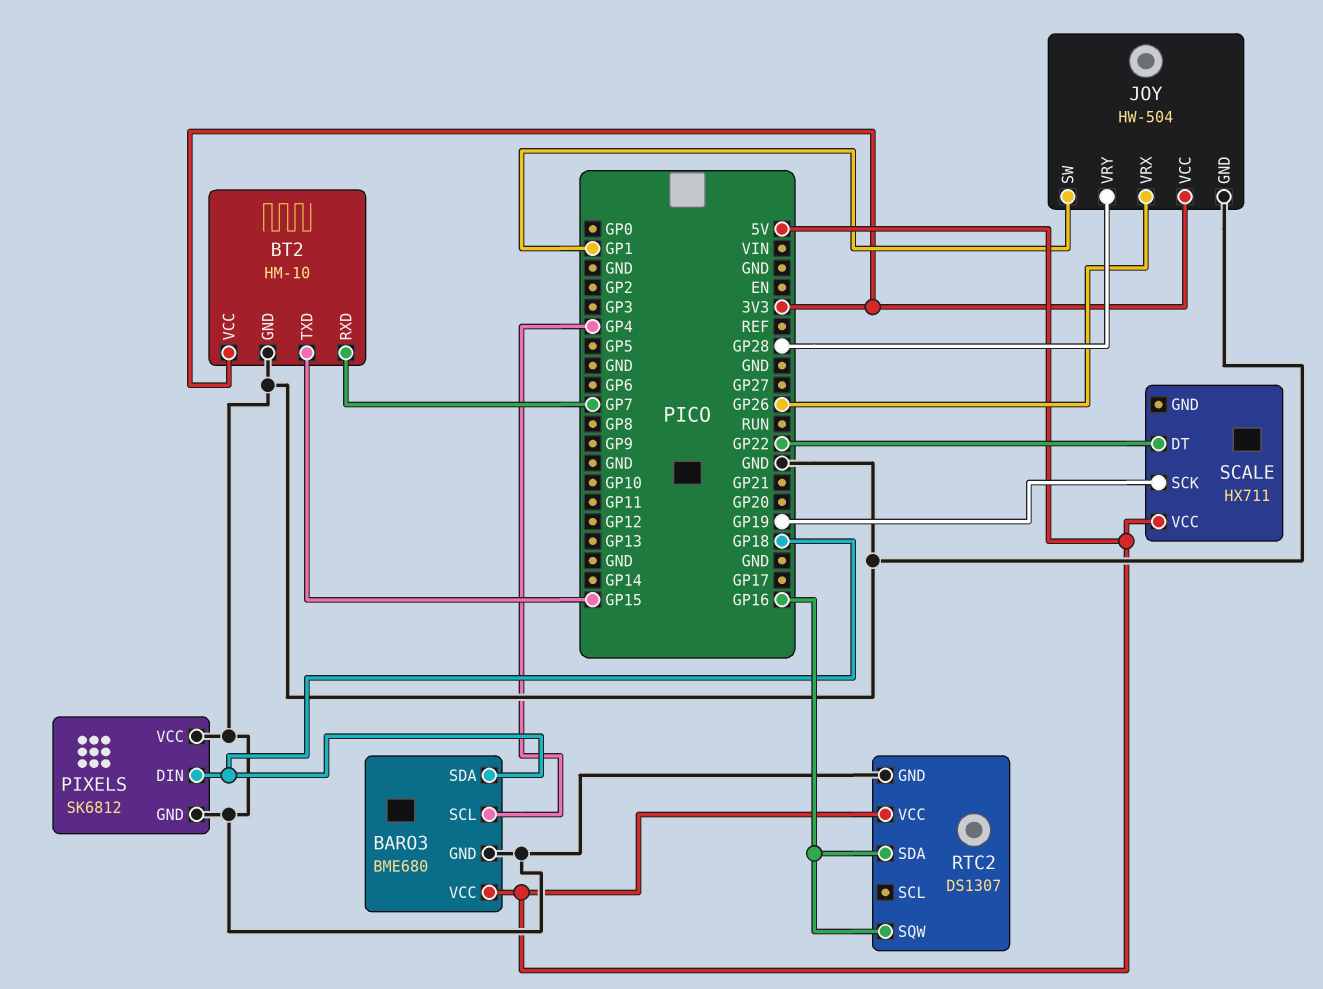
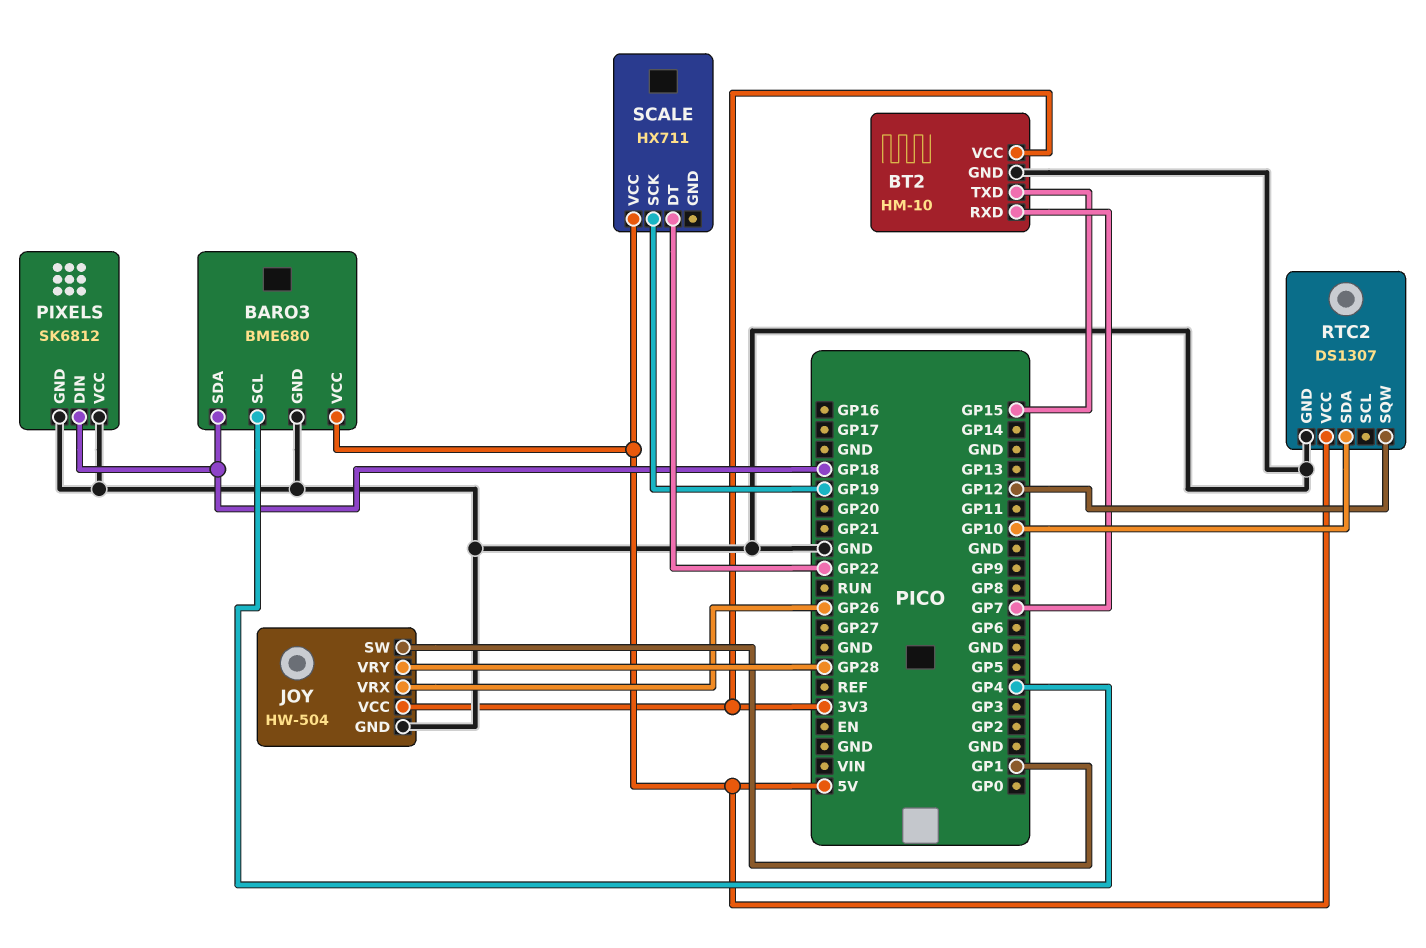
RTC2 pin SDA: GP16 -> GP10
RTC2 pin SQW: GP16 -> GP12

